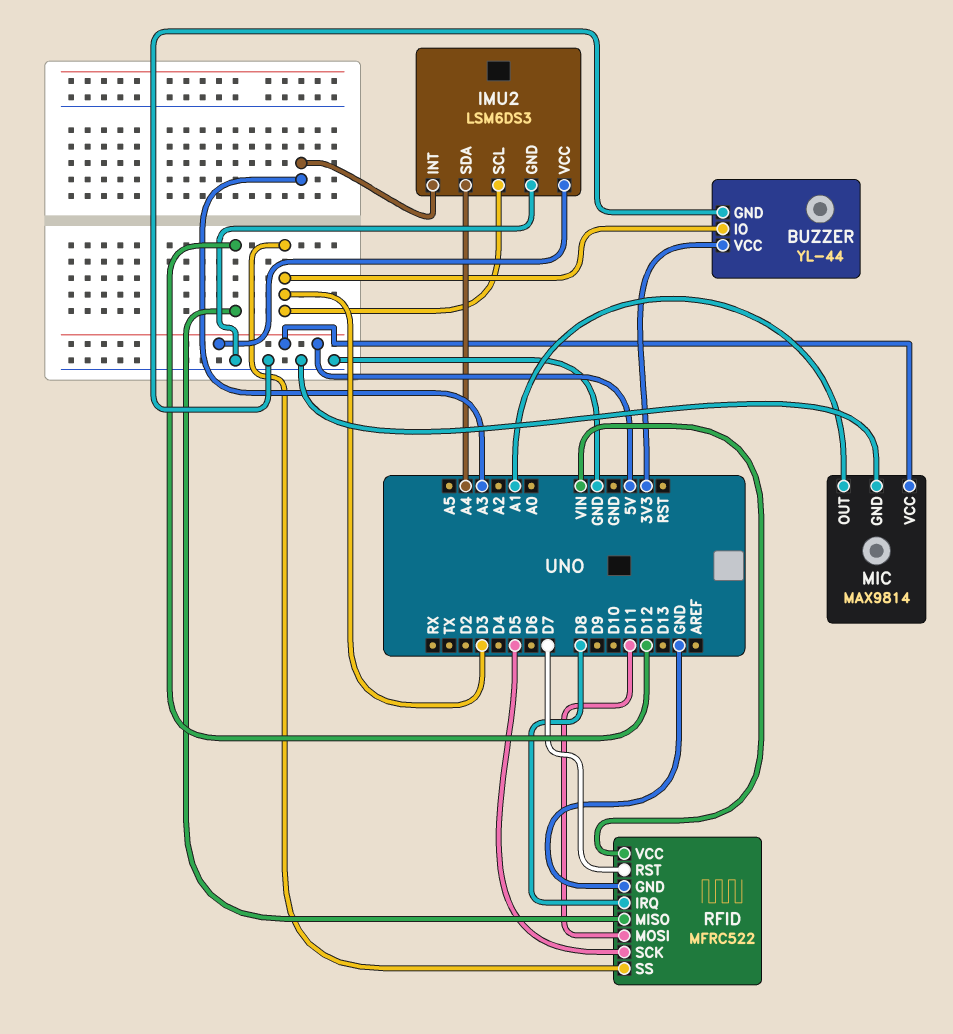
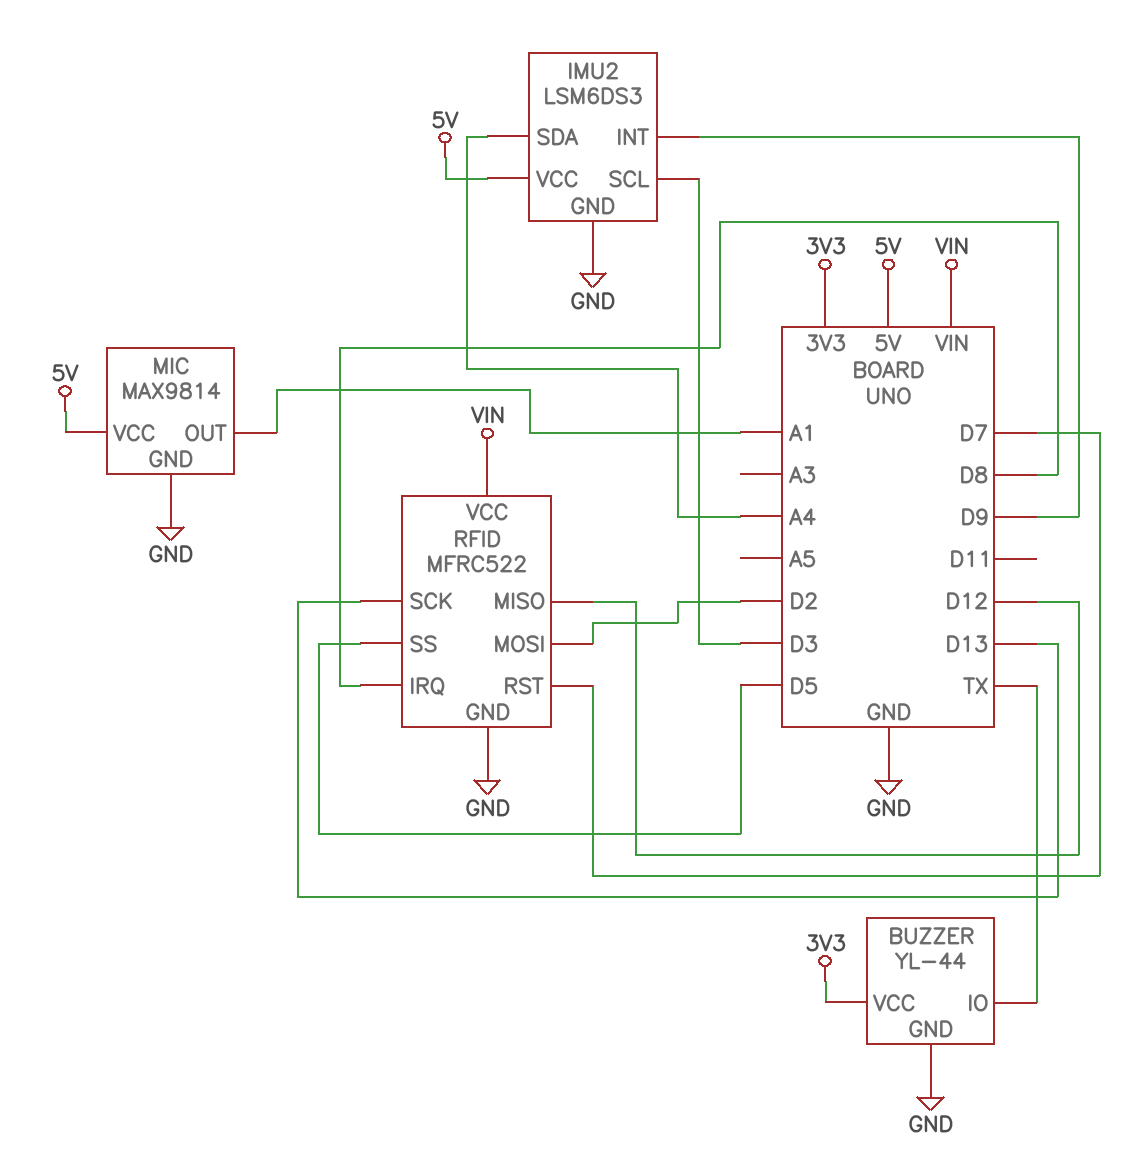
BUZZER pin IO: D3 -> TX
IMU2 pin INT: A3 -> D9
RFID pin MOSI: D11 -> D2
RFID pin SCK: D5 -> D13
RFID pin SS: D3 -> D5

